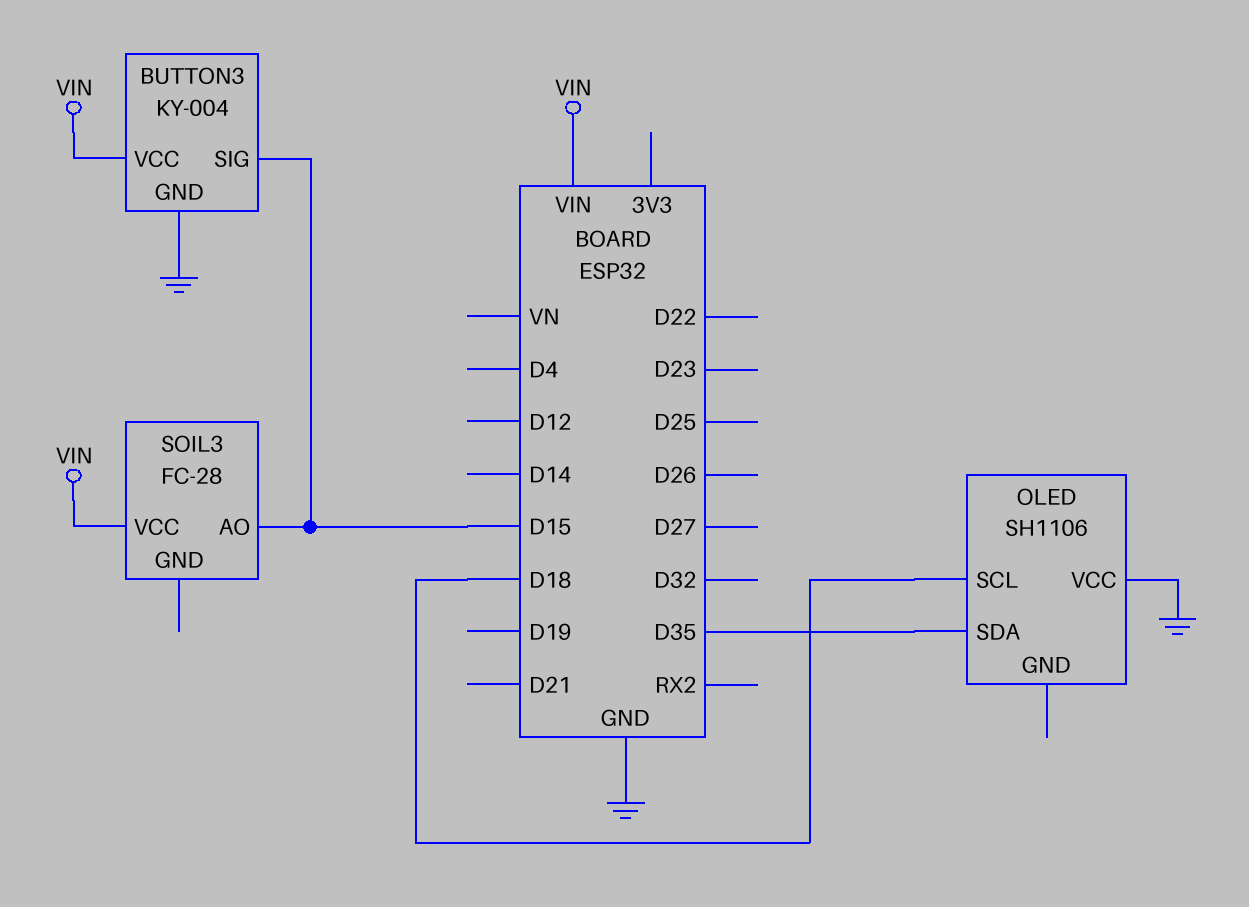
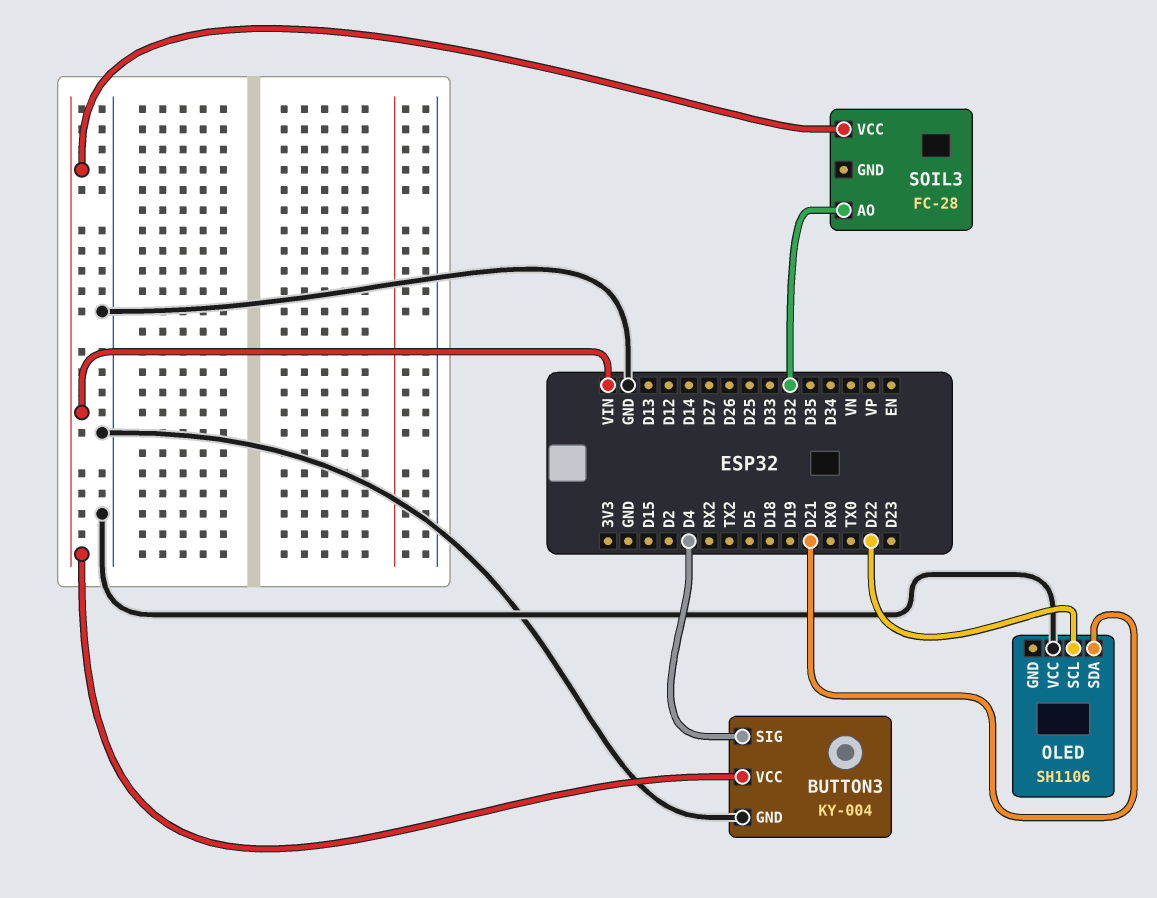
BUTTON3 pin SIG: D15 -> D4
OLED pin SCL: D18 -> D22
OLED pin SDA: D35 -> D21
SOIL3 pin AO: D15 -> D32

